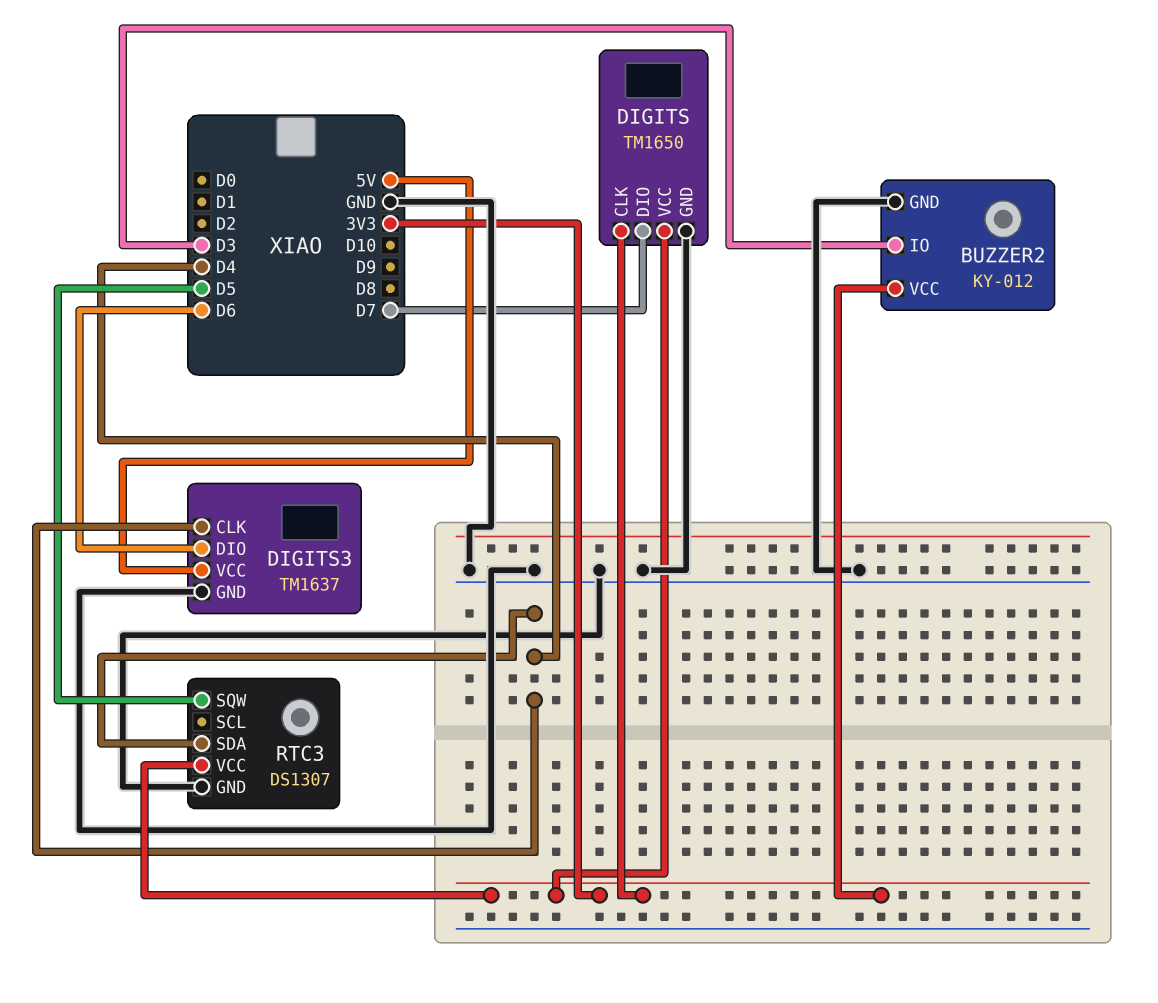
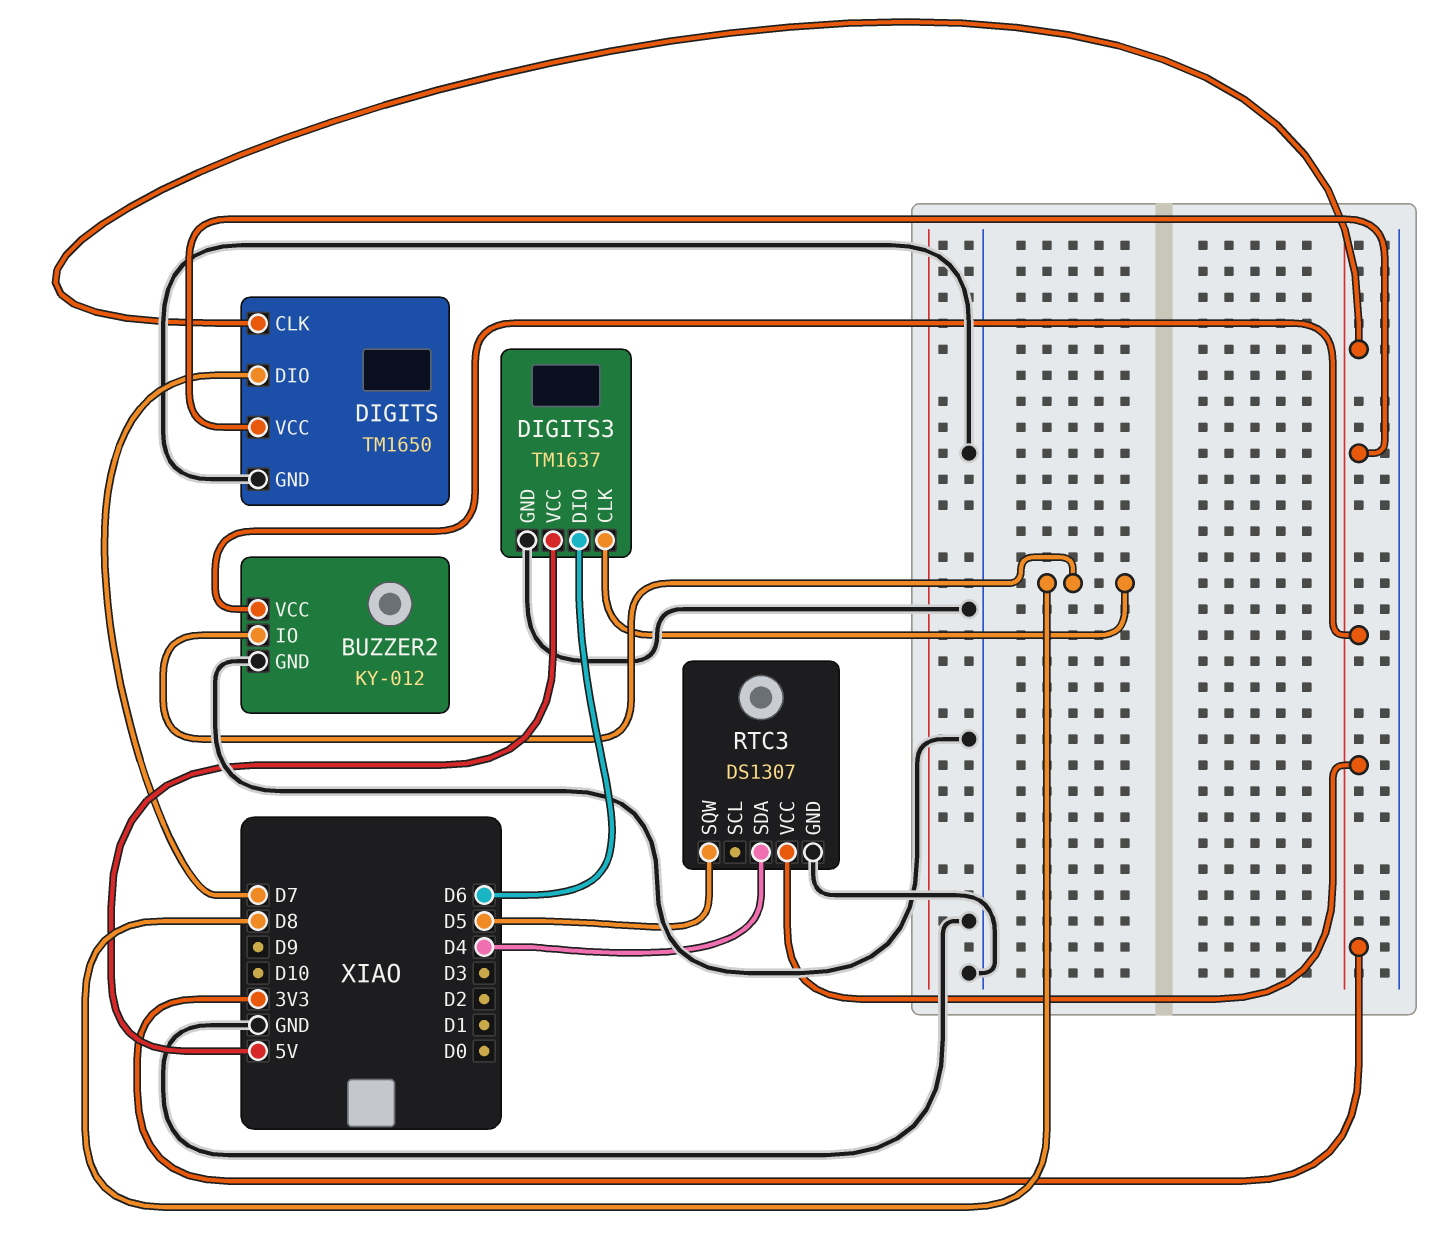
BUZZER2 pin IO: D3 -> D8
DIGITS3 pin CLK: D4 -> D8

